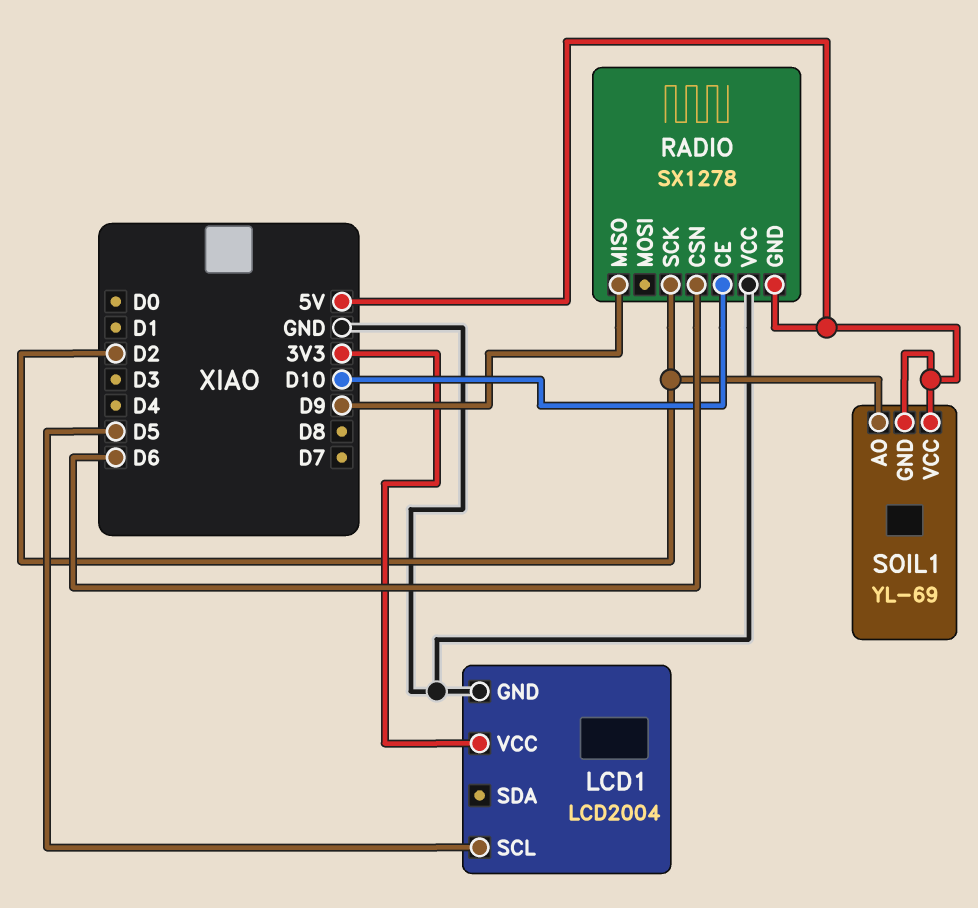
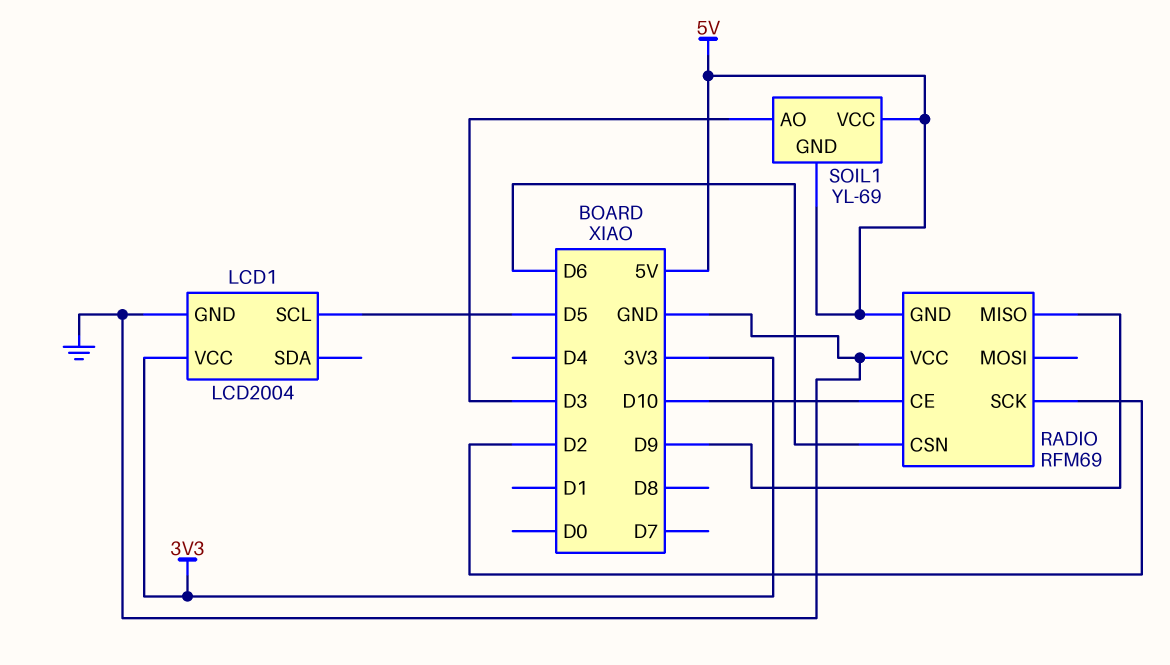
RADIO: SX1278 -> RFM69
SOIL1 pin AO: D2 -> D3

